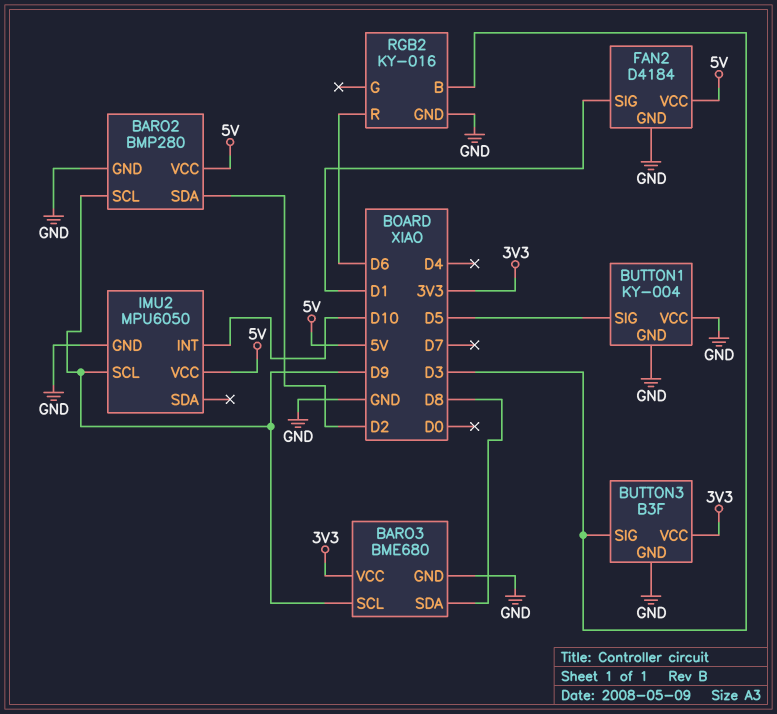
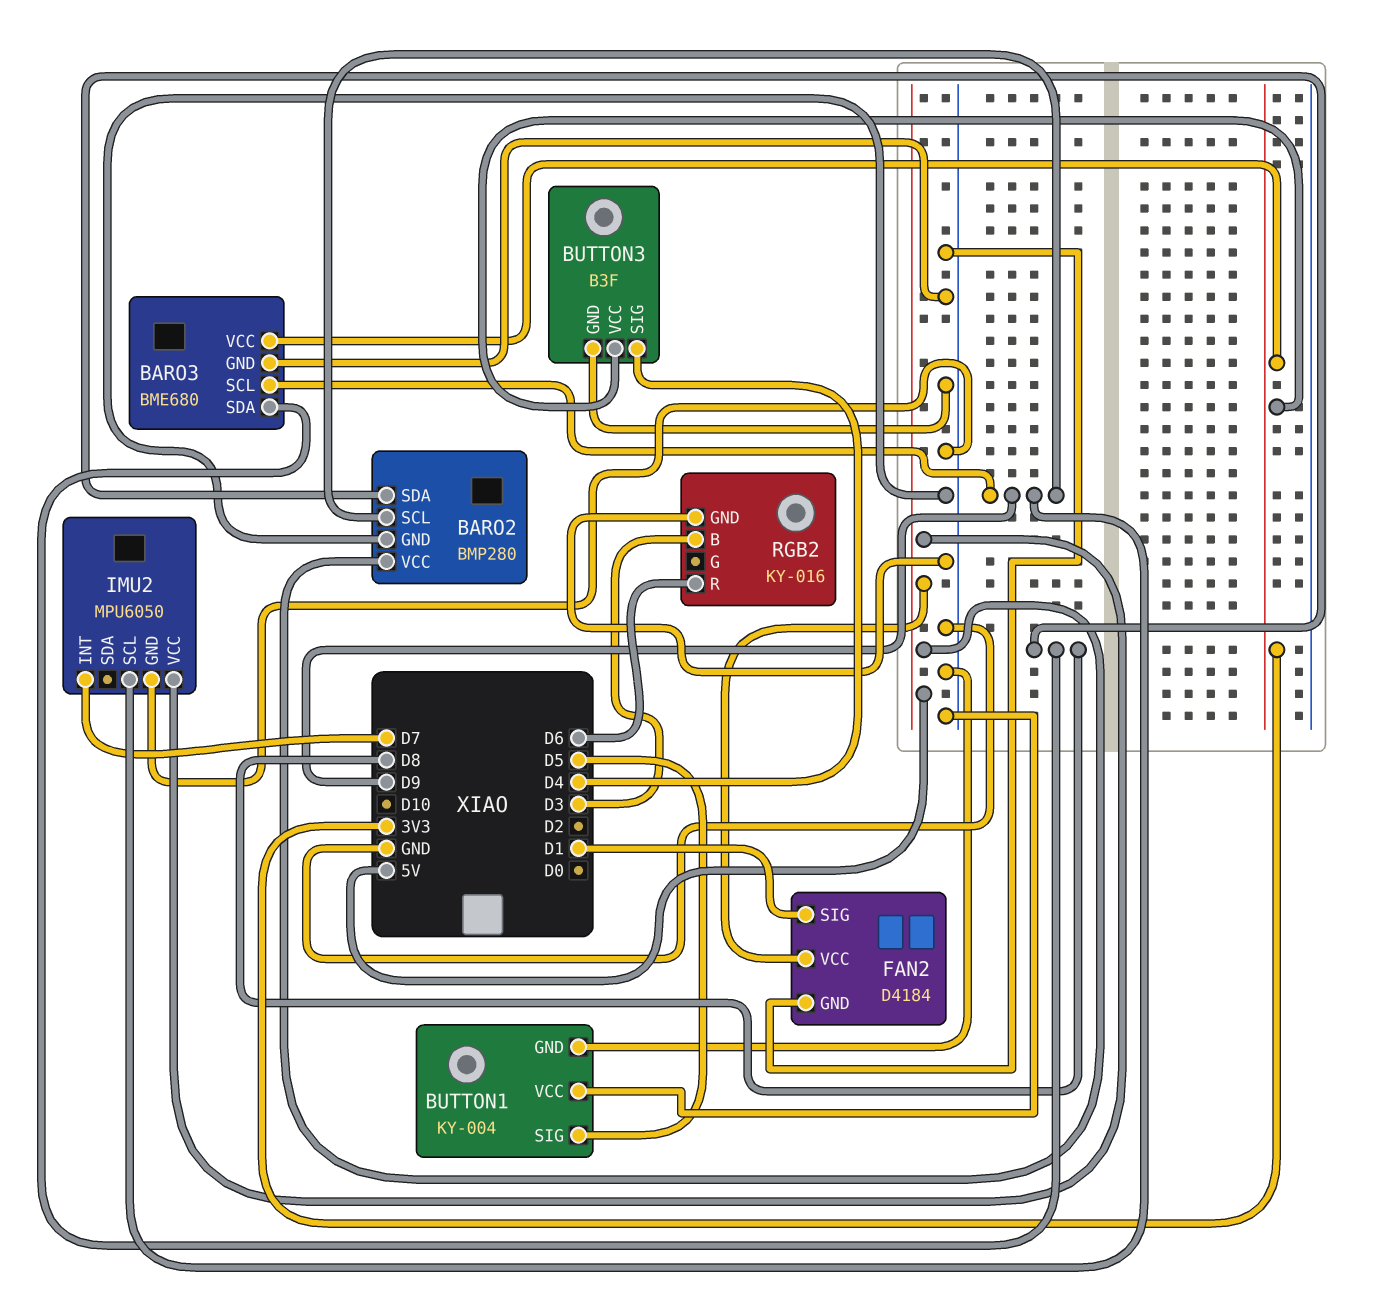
BARO2 pin SDA: D2 -> D8
BUTTON3 pin SIG: D3 -> D4
IMU2 pin INT: D10 -> D7

